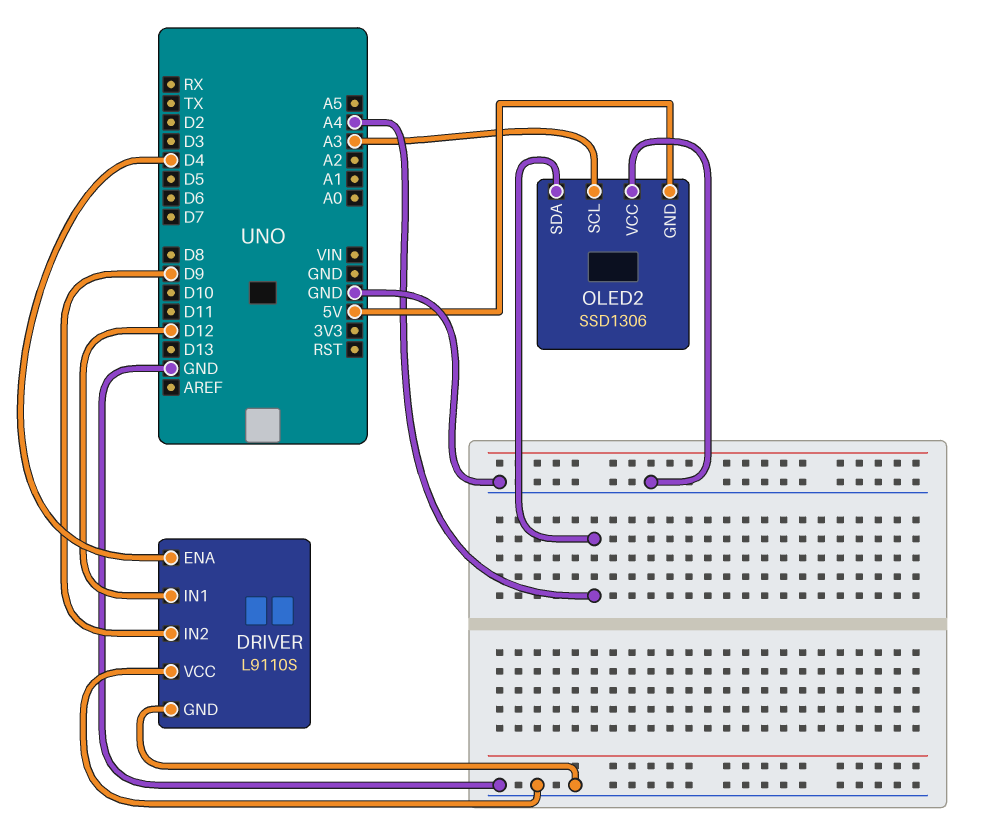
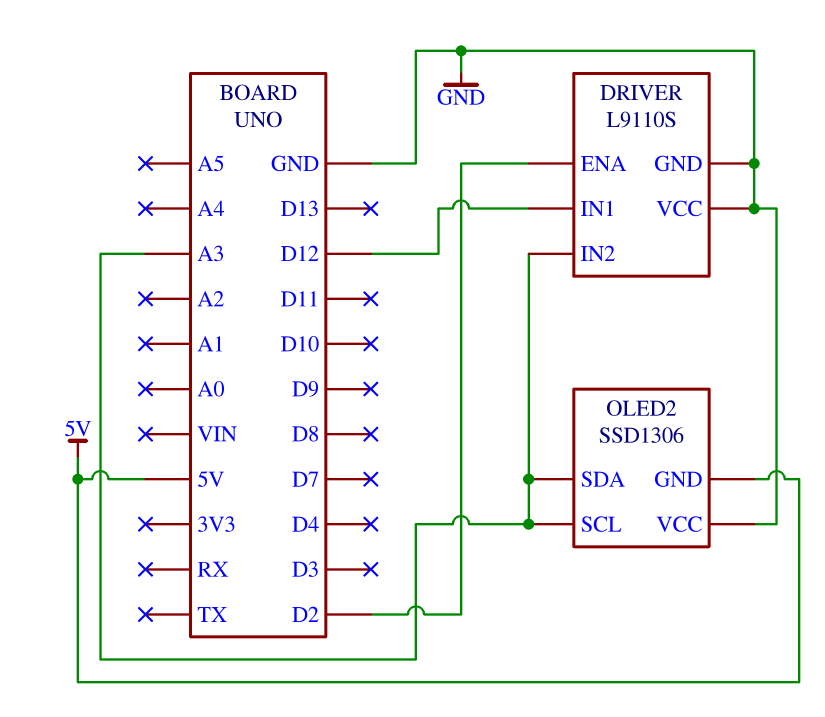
DRIVER pin ENA: D4 -> D2
DRIVER pin IN2: D9 -> A3
OLED2 pin SDA: A4 -> A3

